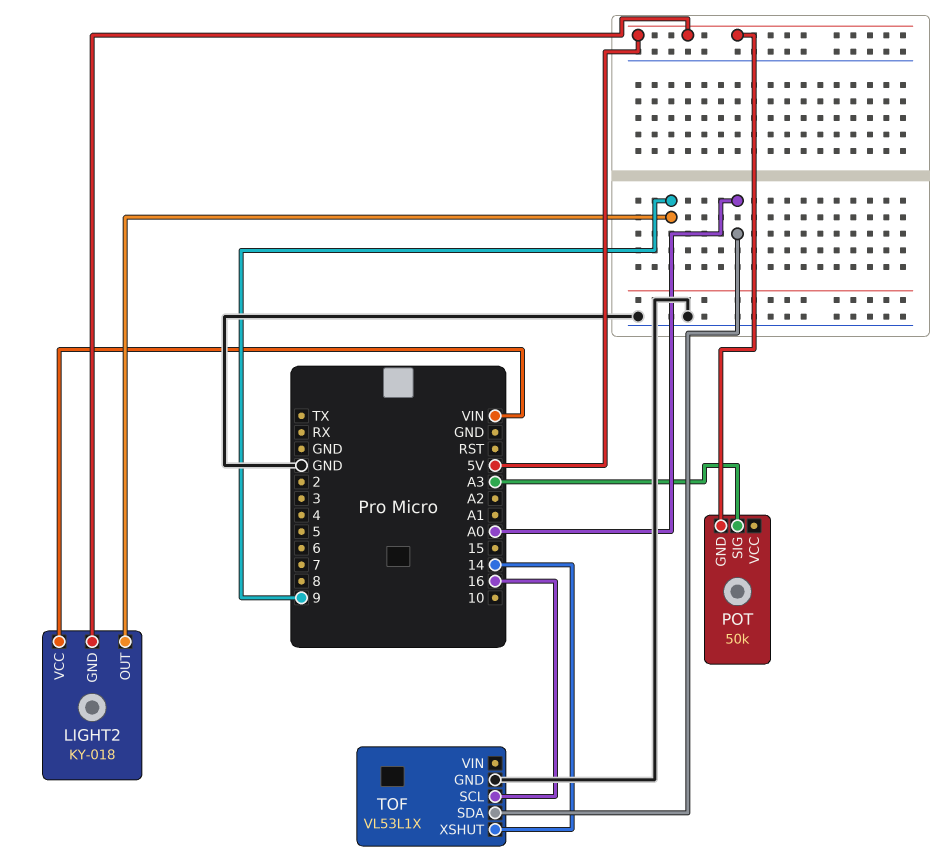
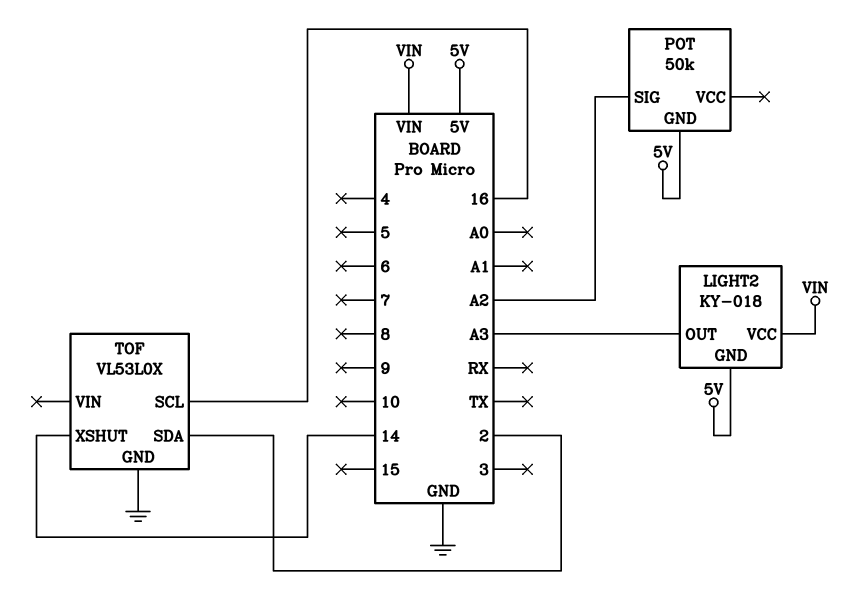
LIGHT2 pin OUT: 9 -> A3
POT pin SIG: A3 -> A2
TOF: VL53L1X -> VL53L0X
TOF pin SDA: A0 -> 2

